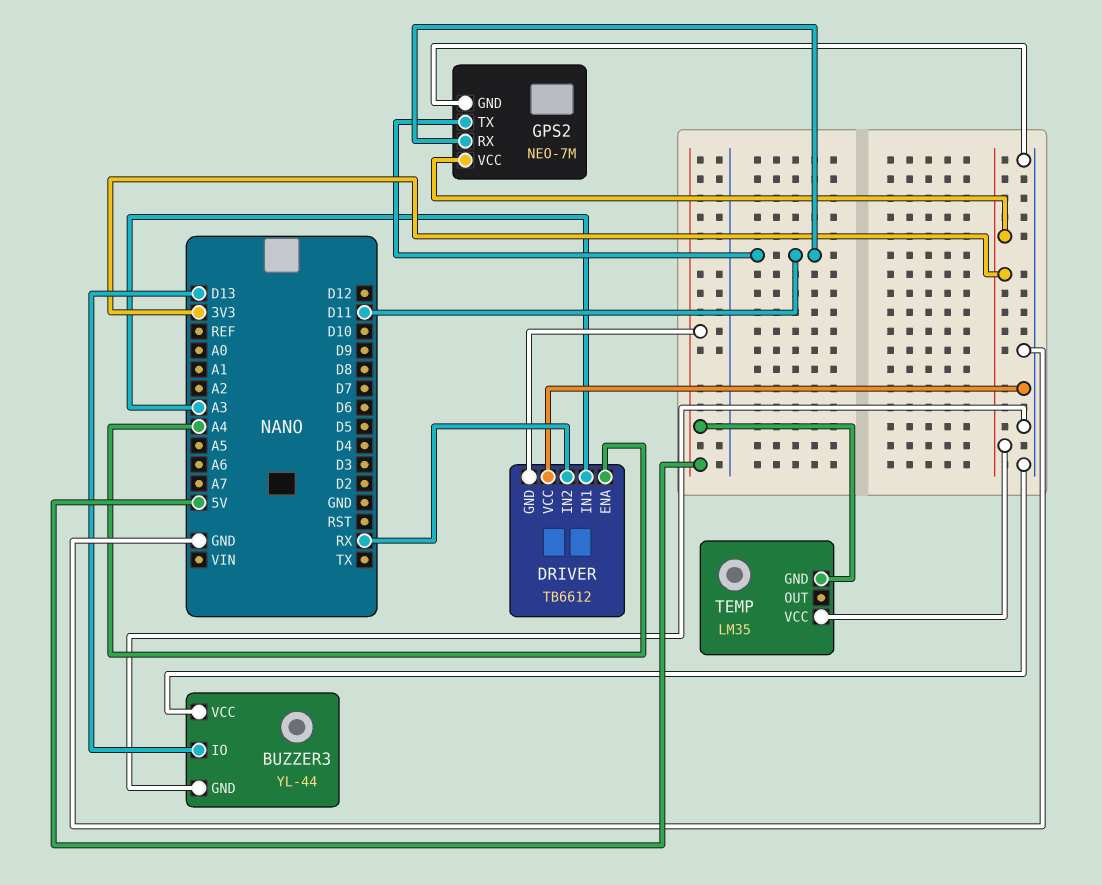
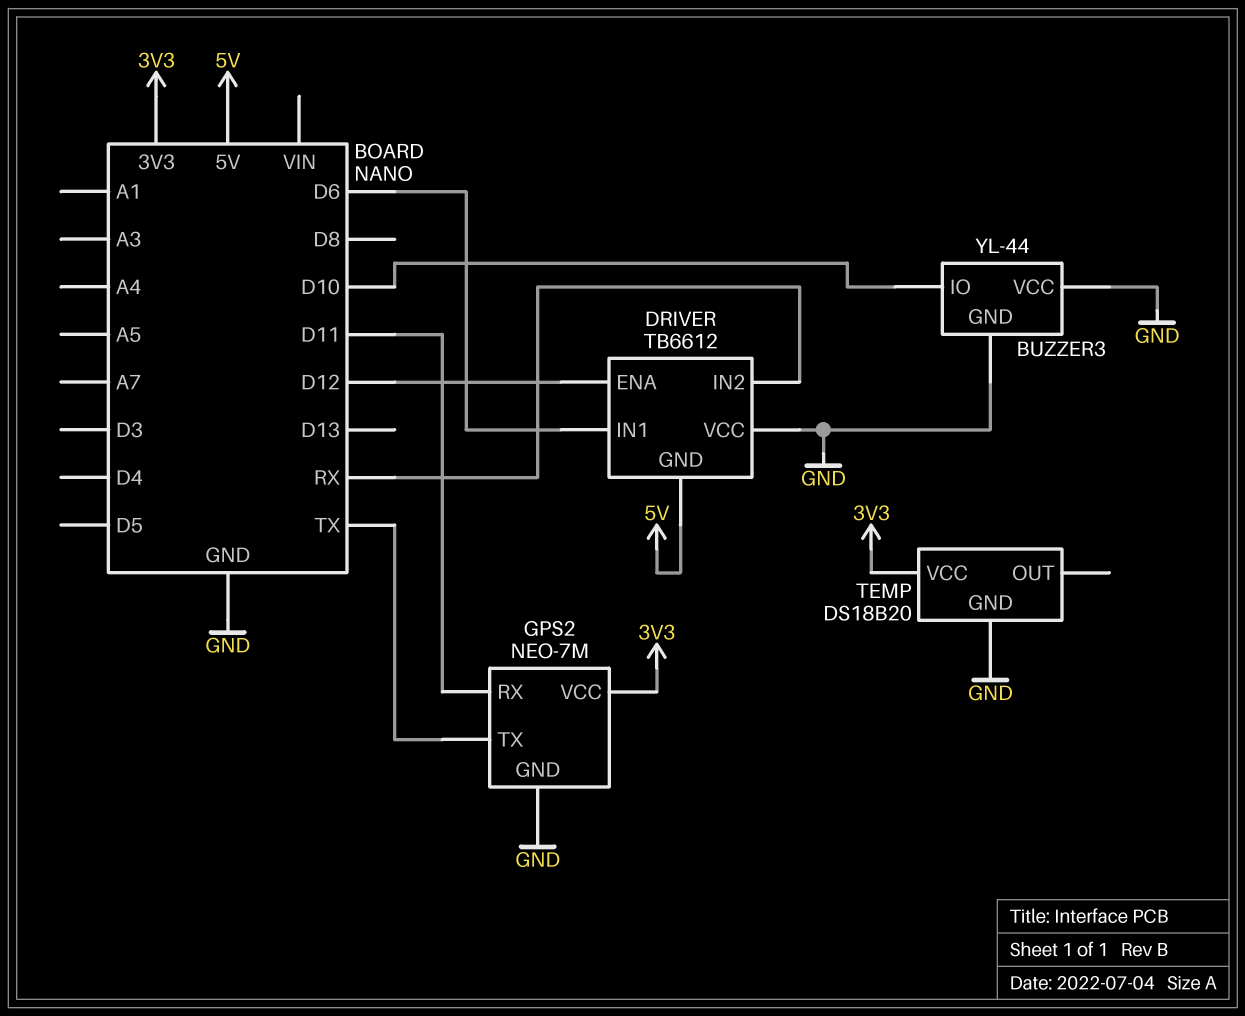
BUZZER3 pin IO: D13 -> D10
DRIVER pin ENA: A4 -> D12
DRIVER pin IN1: A3 -> D6
GPS2 pin TX: D11 -> TX
TEMP: LM35 -> DS18B20
TEMP pin GND: 5V -> GND

